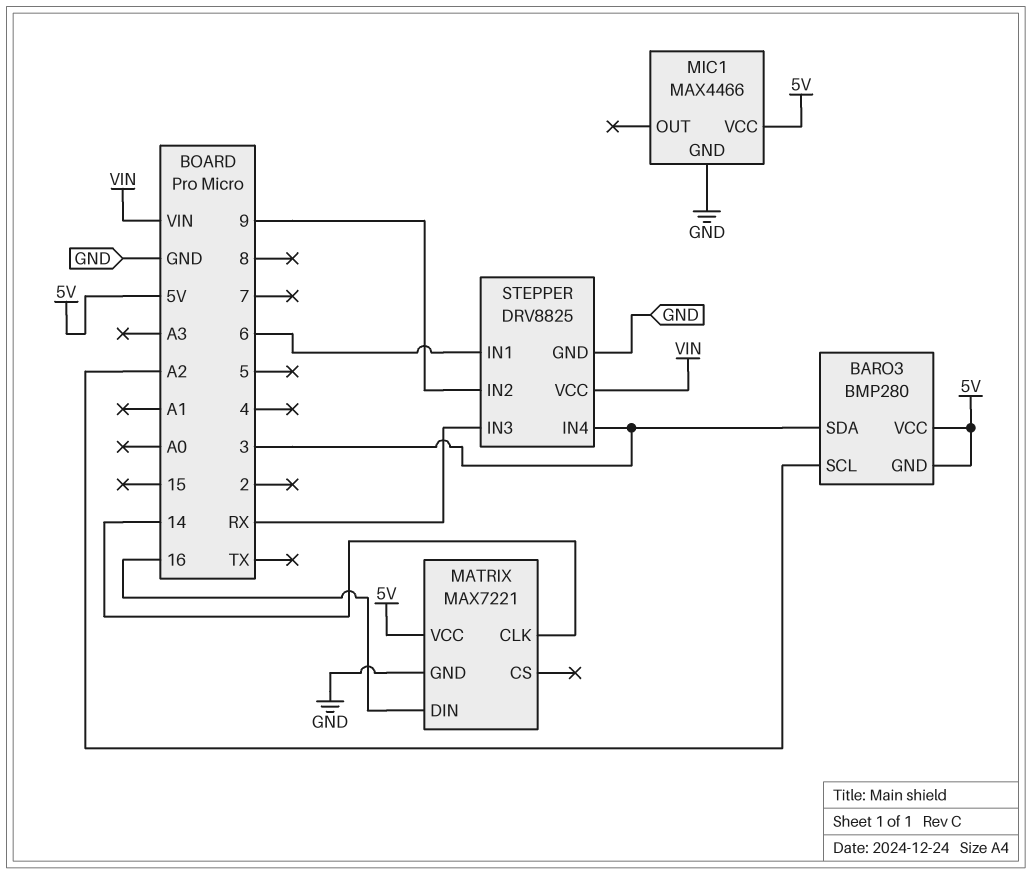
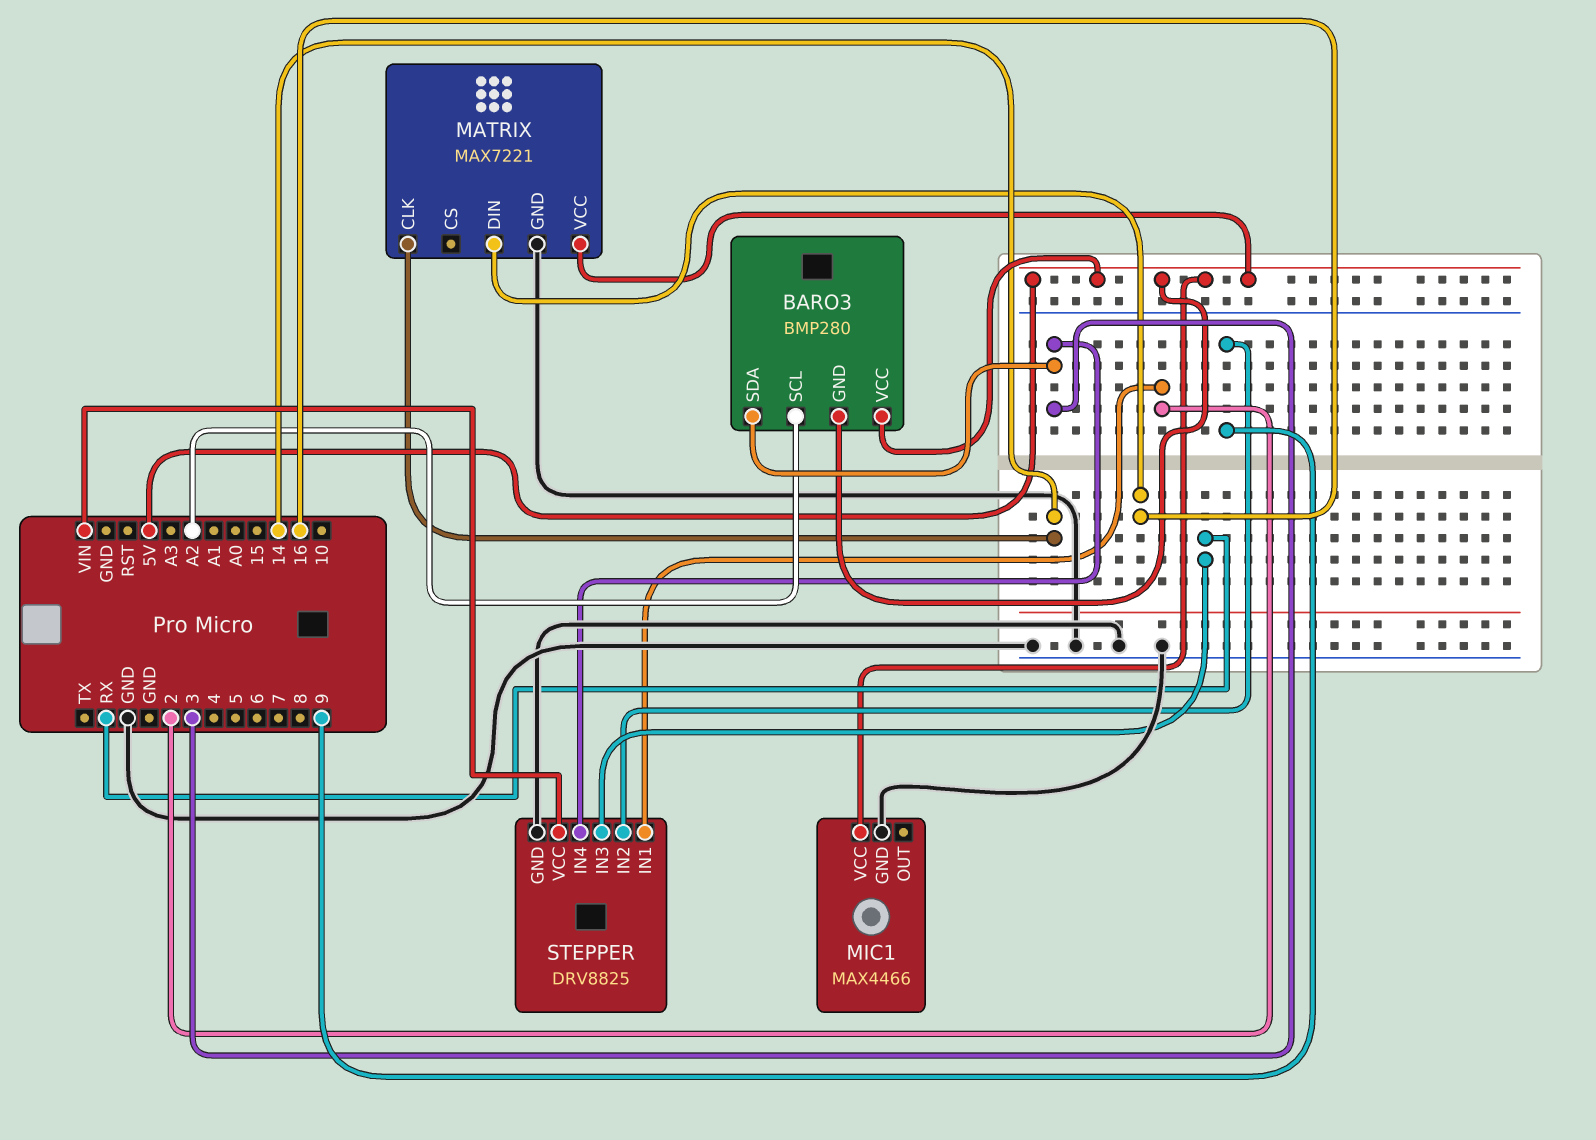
STEPPER pin IN1: 6 -> 2

